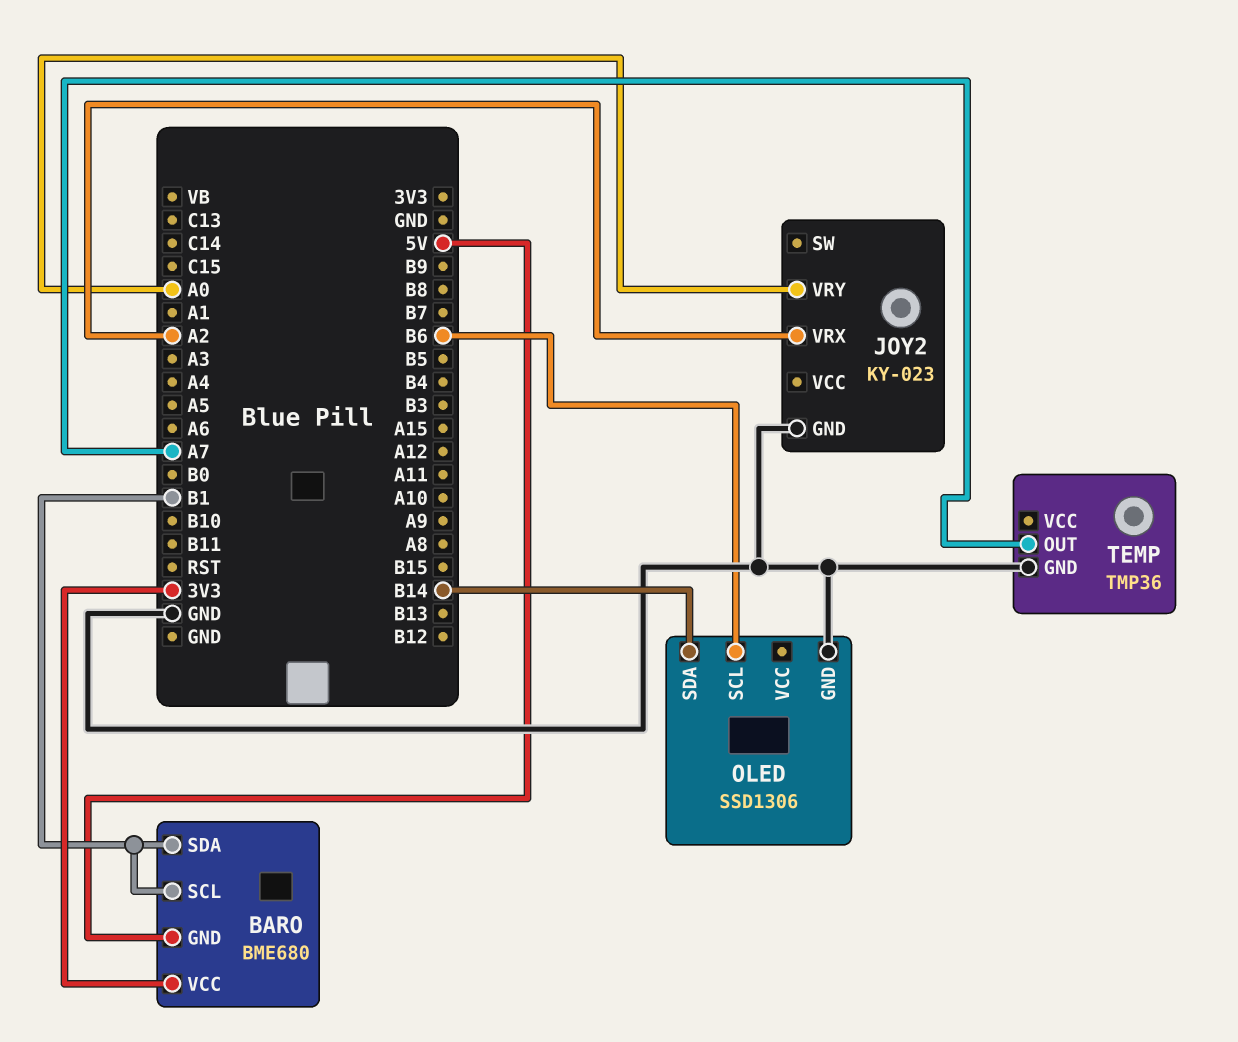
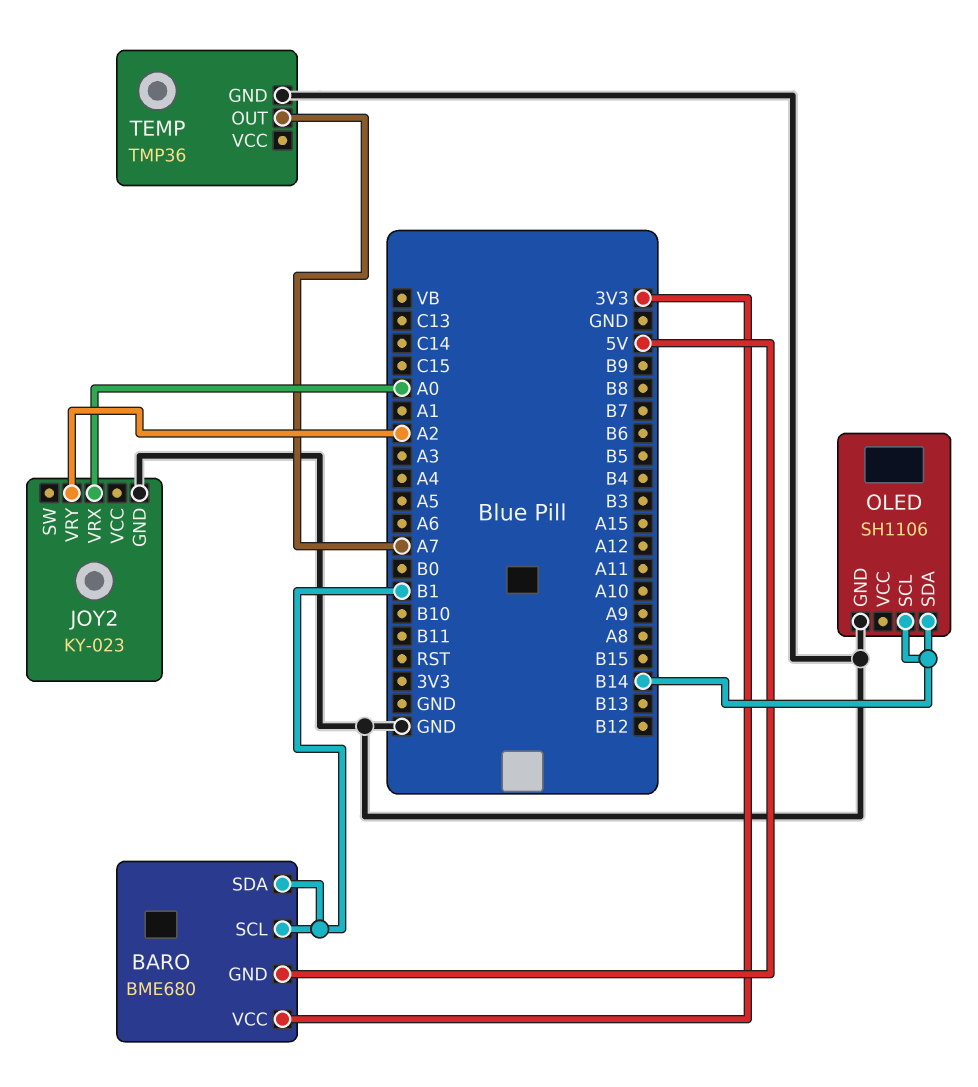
JOY2 pin VRX: A2 -> A0
JOY2 pin VRY: A0 -> A2
OLED: SSD1306 -> SH1106
OLED pin SCL: B6 -> B14

